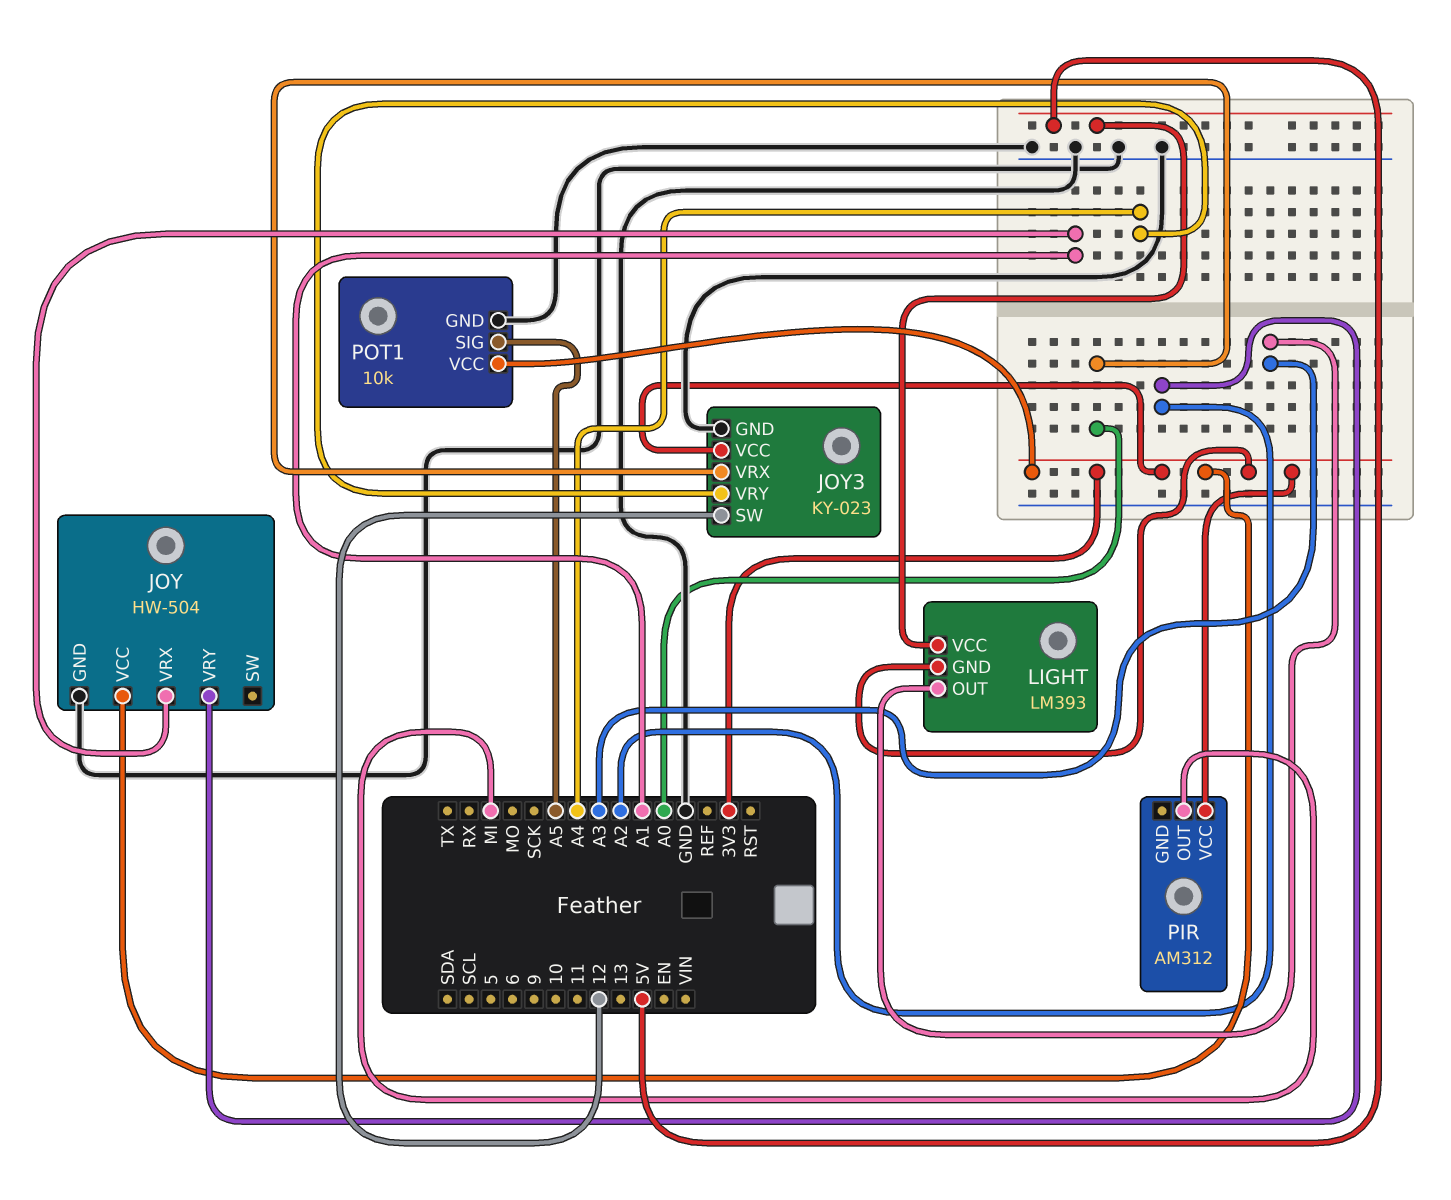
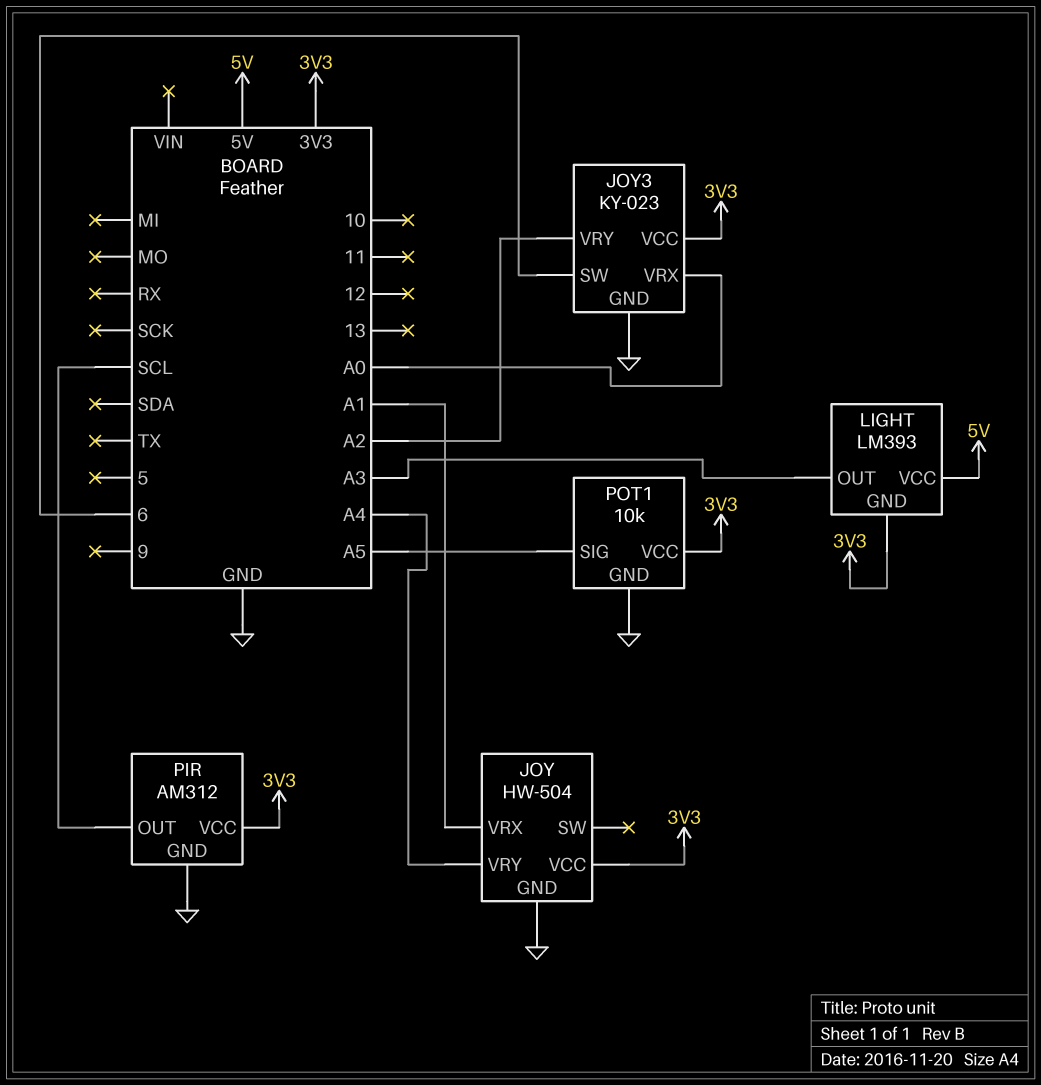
JOY pin VRY: A2 -> A4
JOY3 pin SW: 12 -> 6
JOY3 pin VRY: A4 -> A2
PIR pin GND: none -> GND
PIR pin OUT: MI -> SCL

